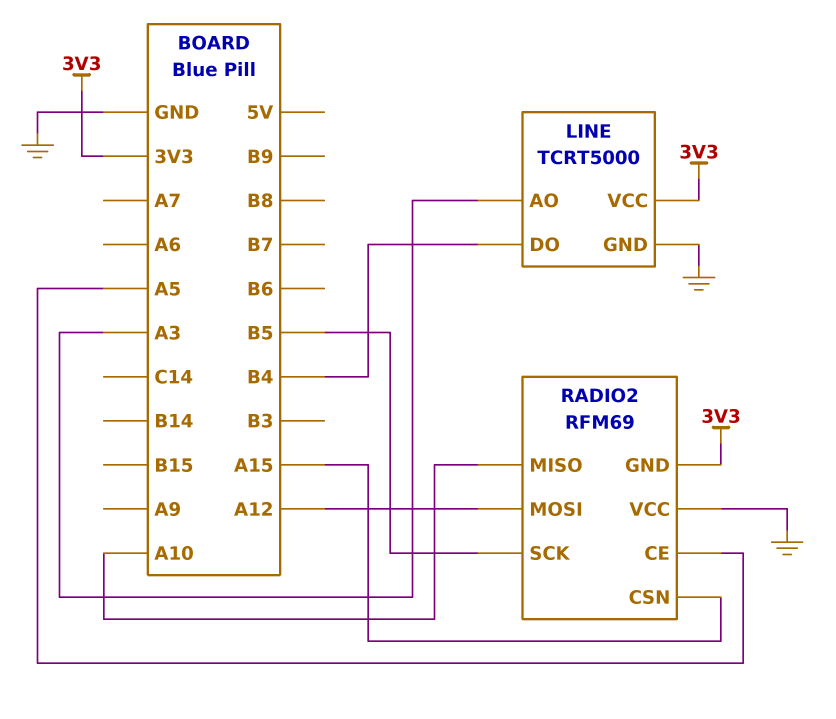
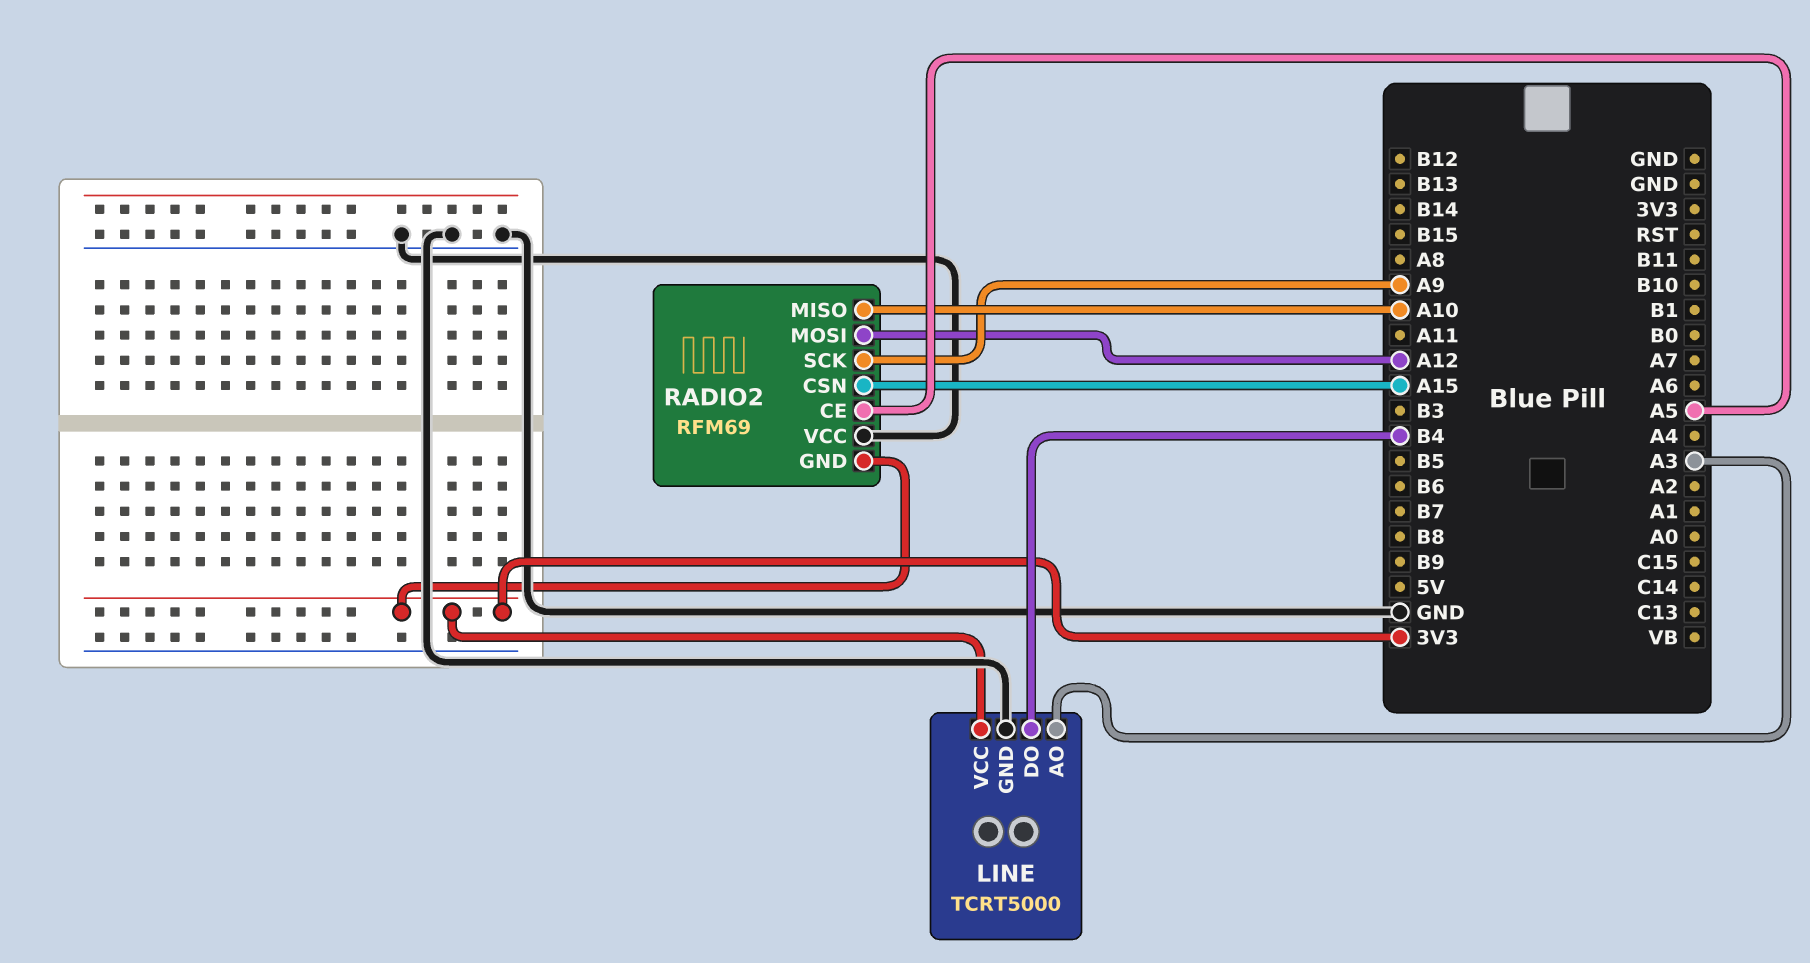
RADIO2 pin SCK: B5 -> A9

